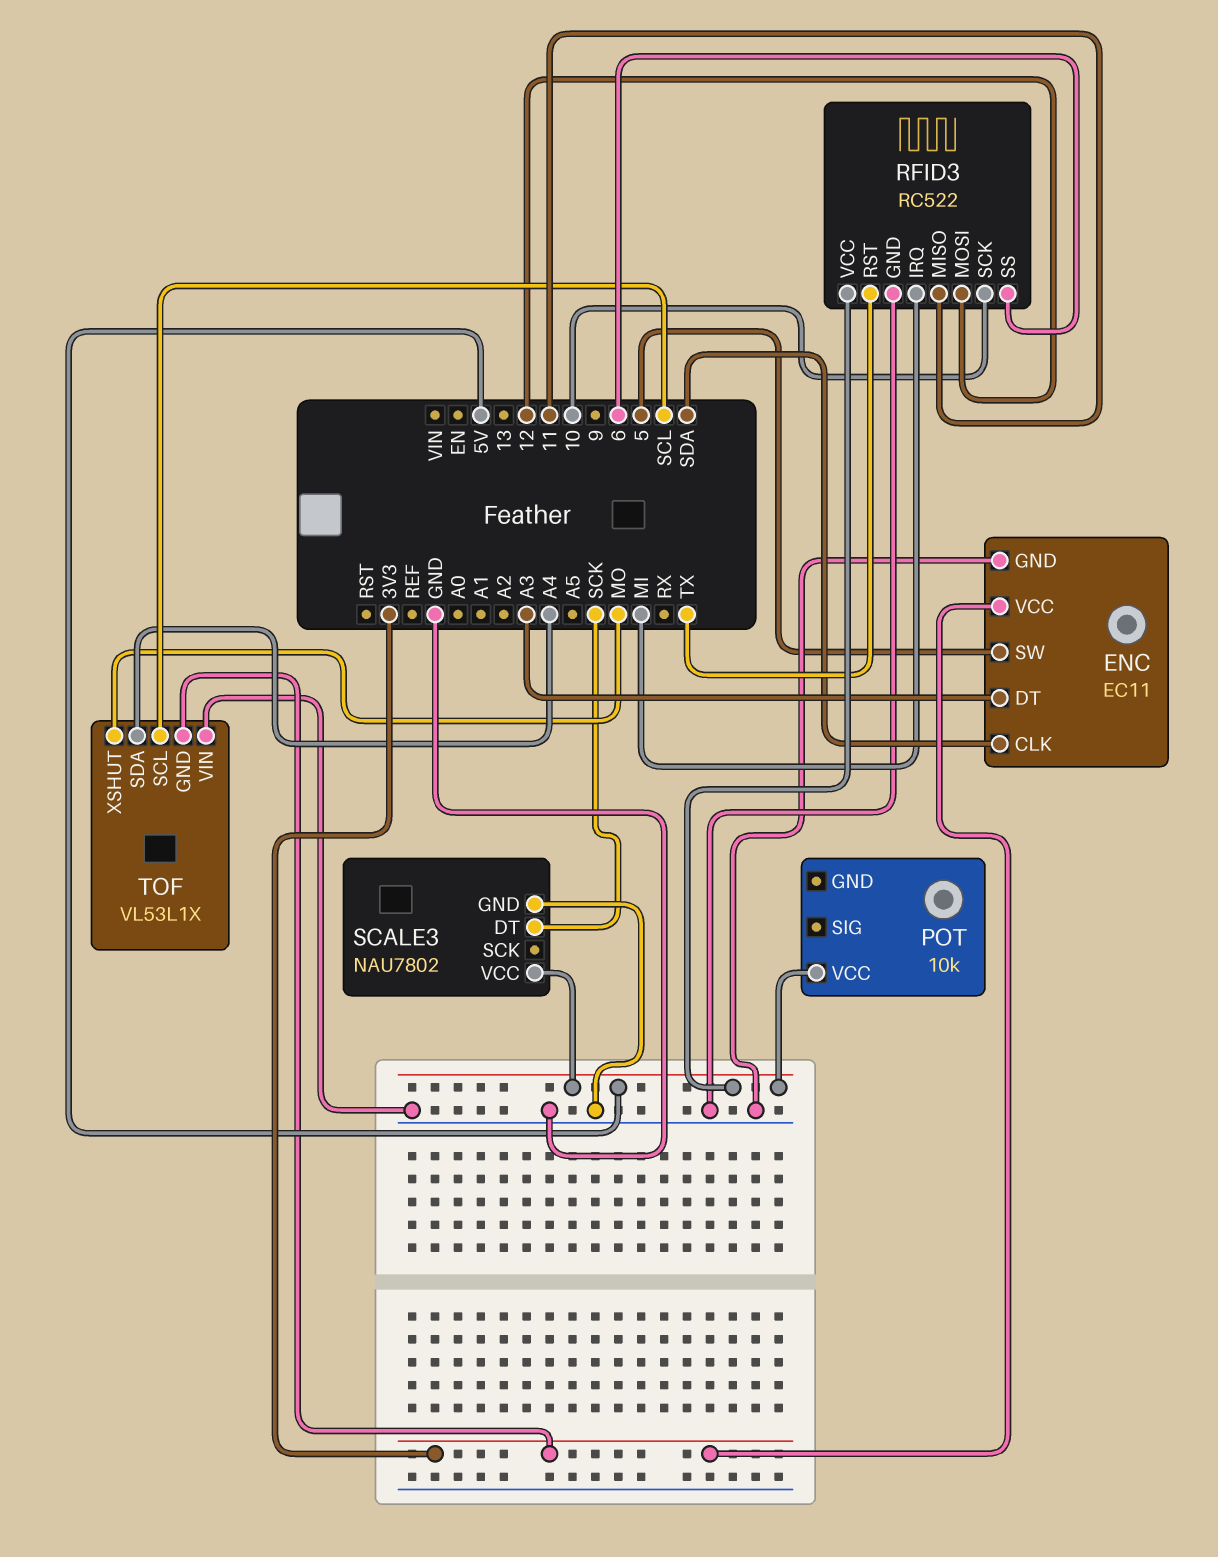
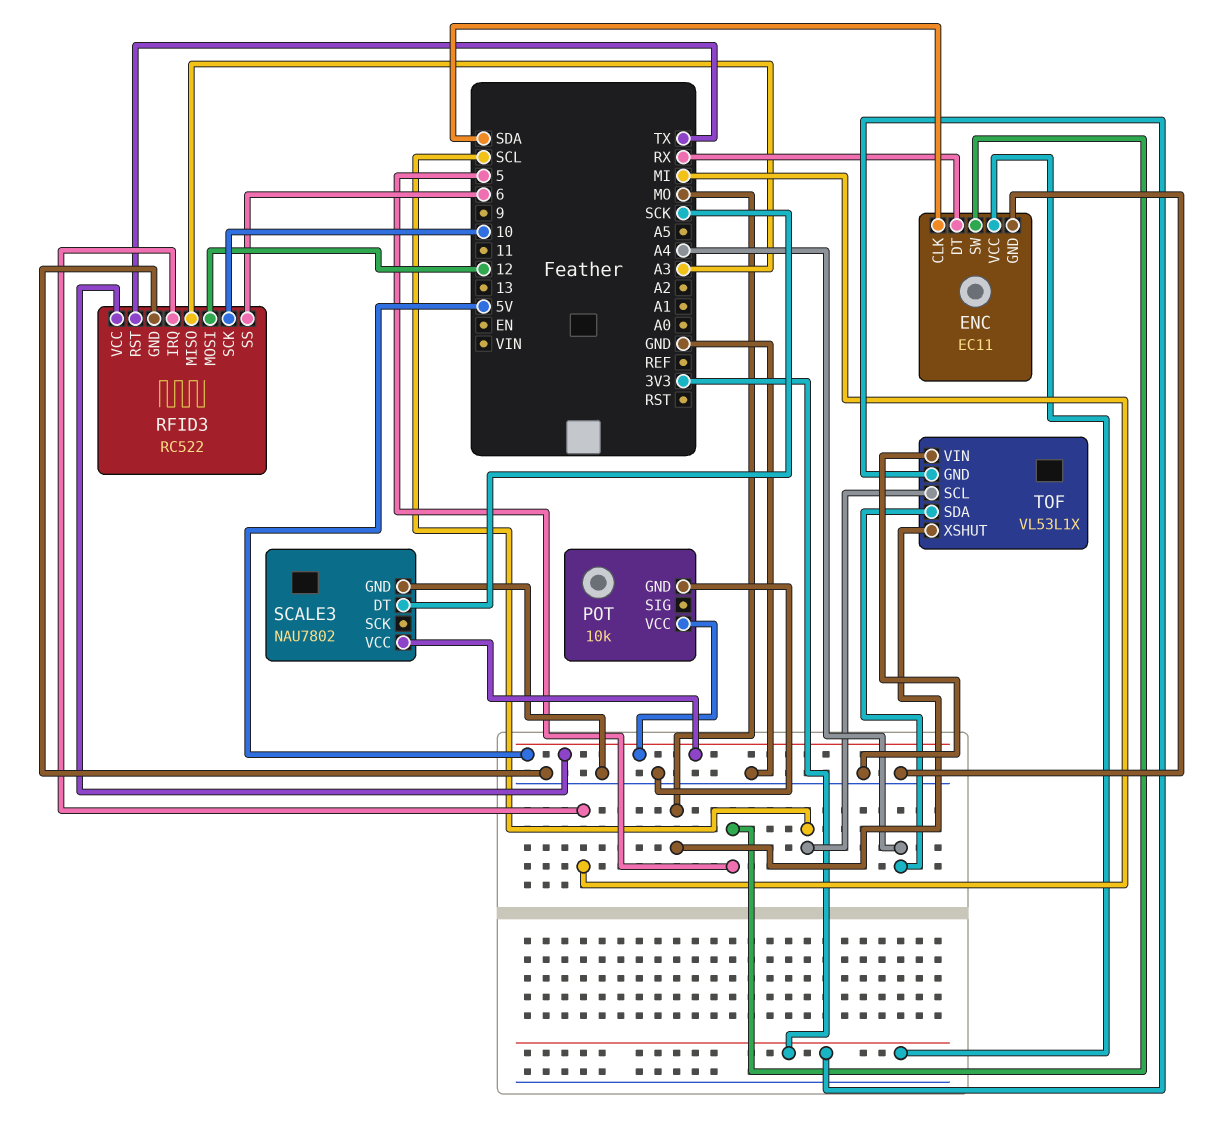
ENC pin DT: A3 -> RX
POT pin GND: none -> GND
RFID3 pin MISO: 11 -> A3

